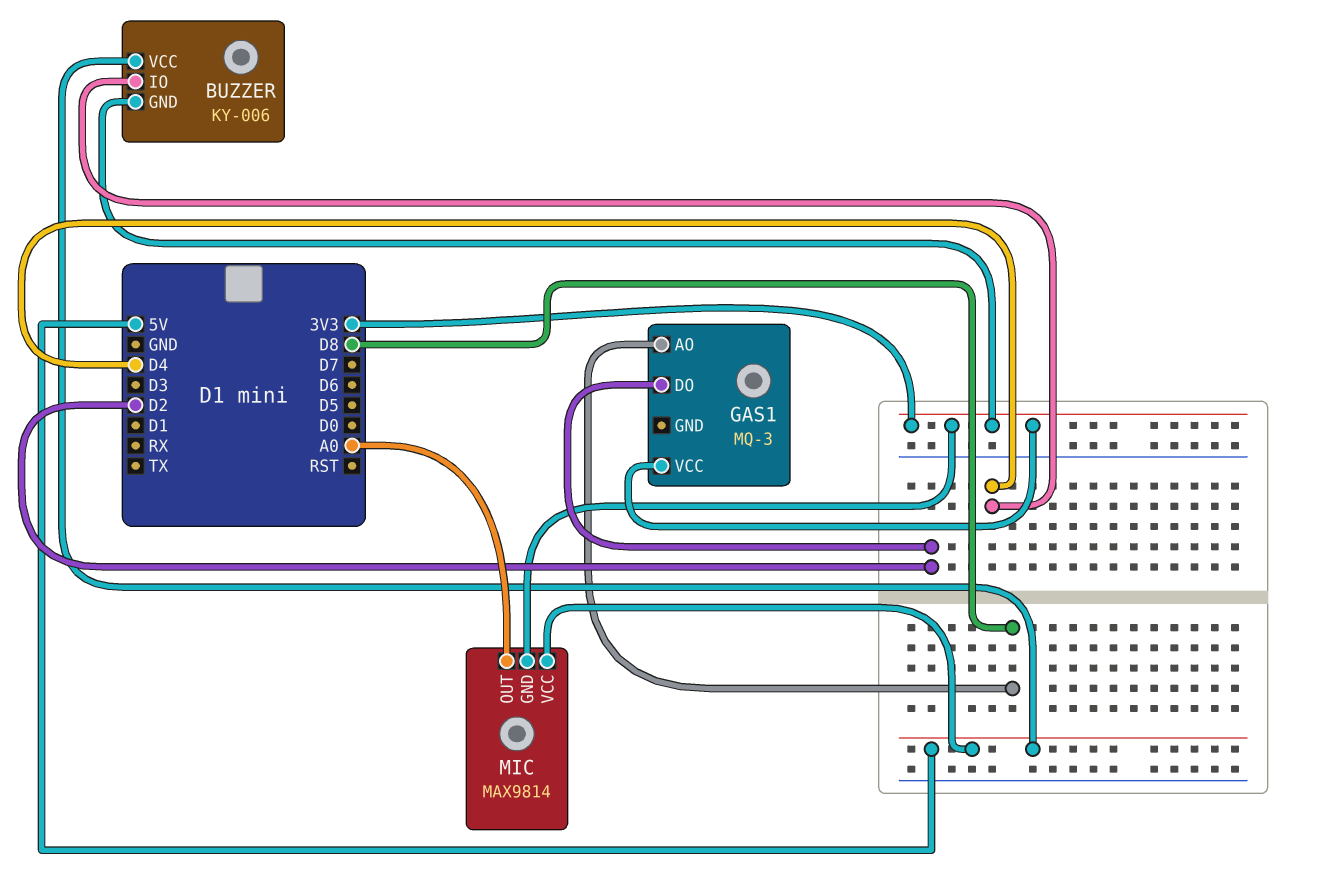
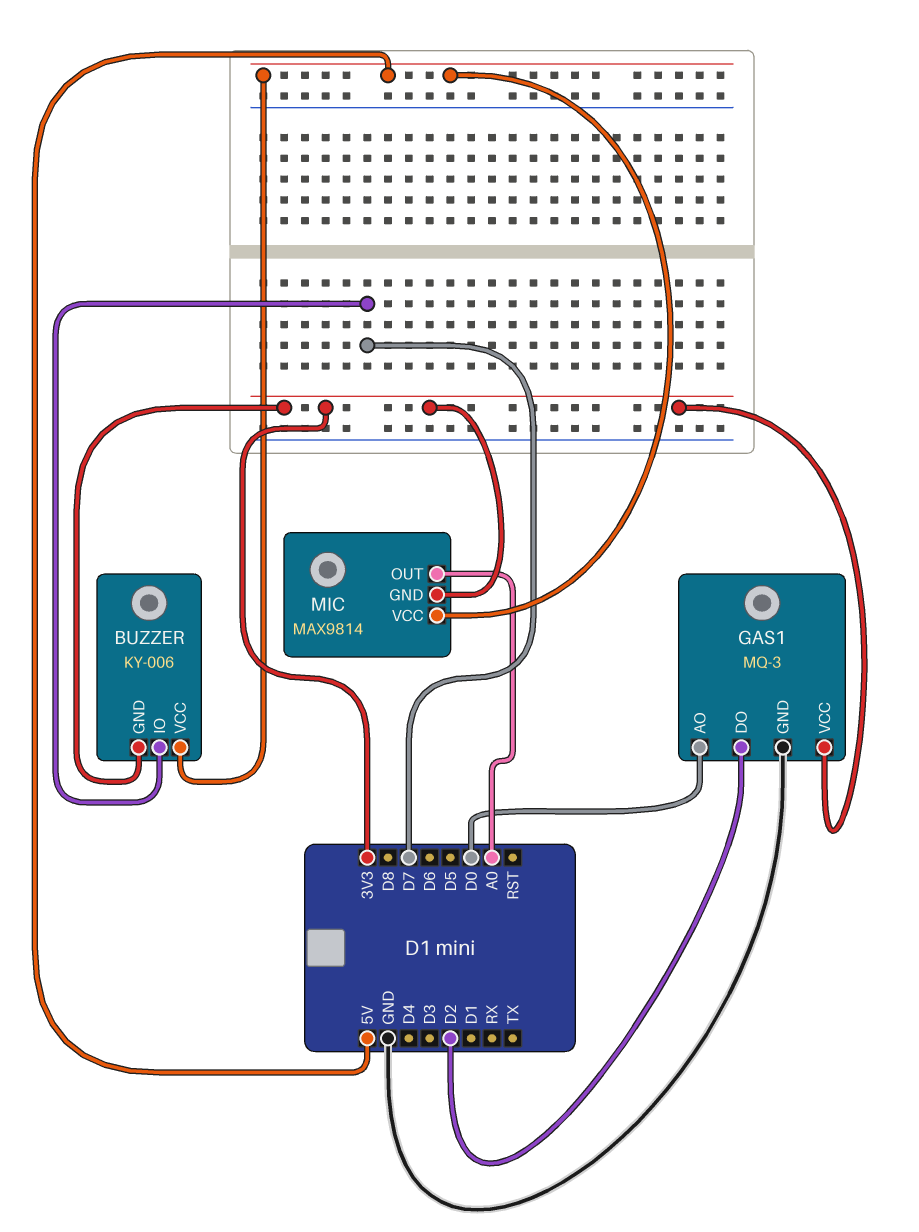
BUZZER pin IO: D4 -> D7
GAS1 pin AO: D8 -> D0
GAS1 pin GND: none -> GND

